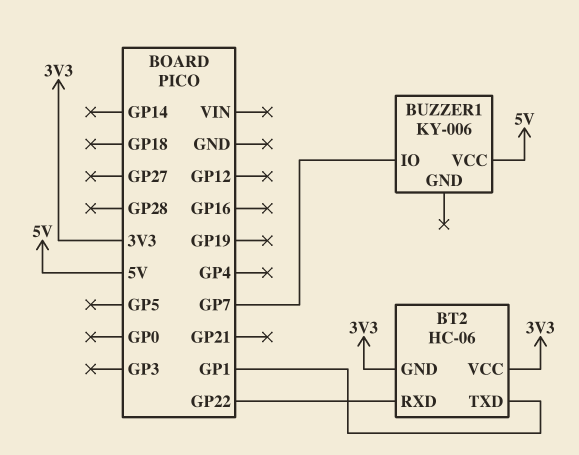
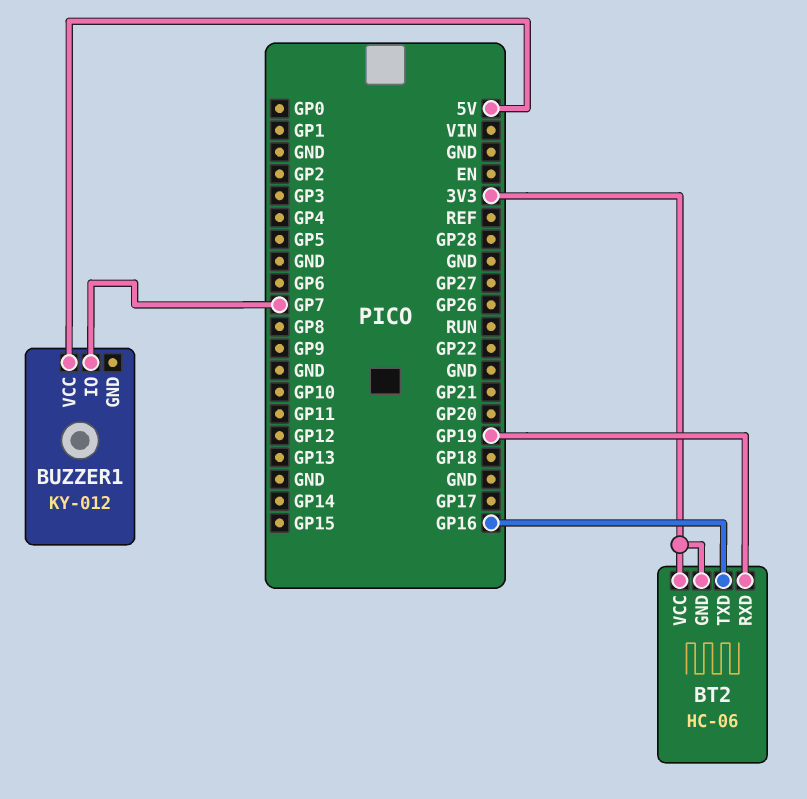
BT2 pin RXD: GP22 -> GP19
BT2 pin TXD: GP1 -> GP16
BUZZER1: KY-006 -> KY-012

